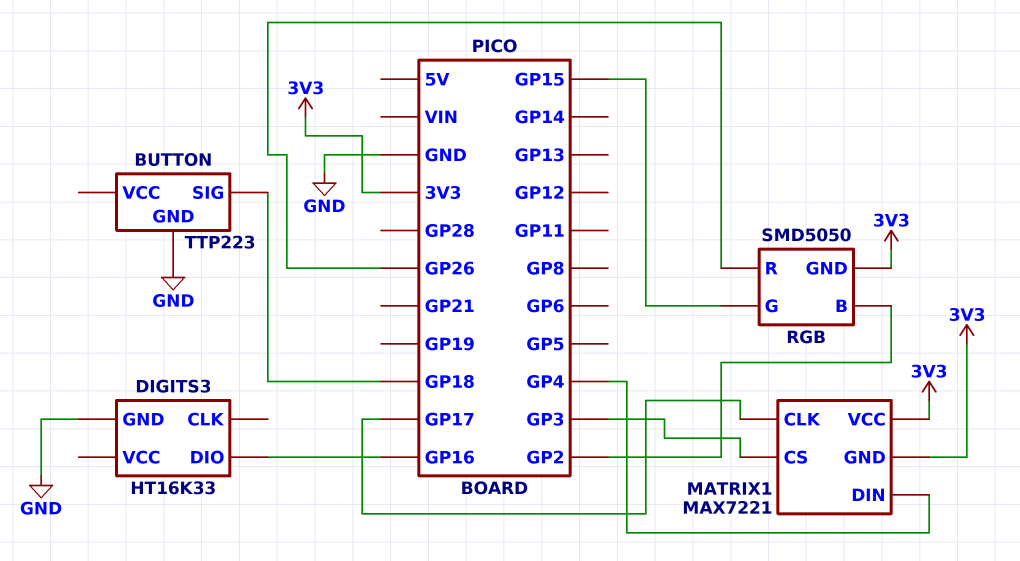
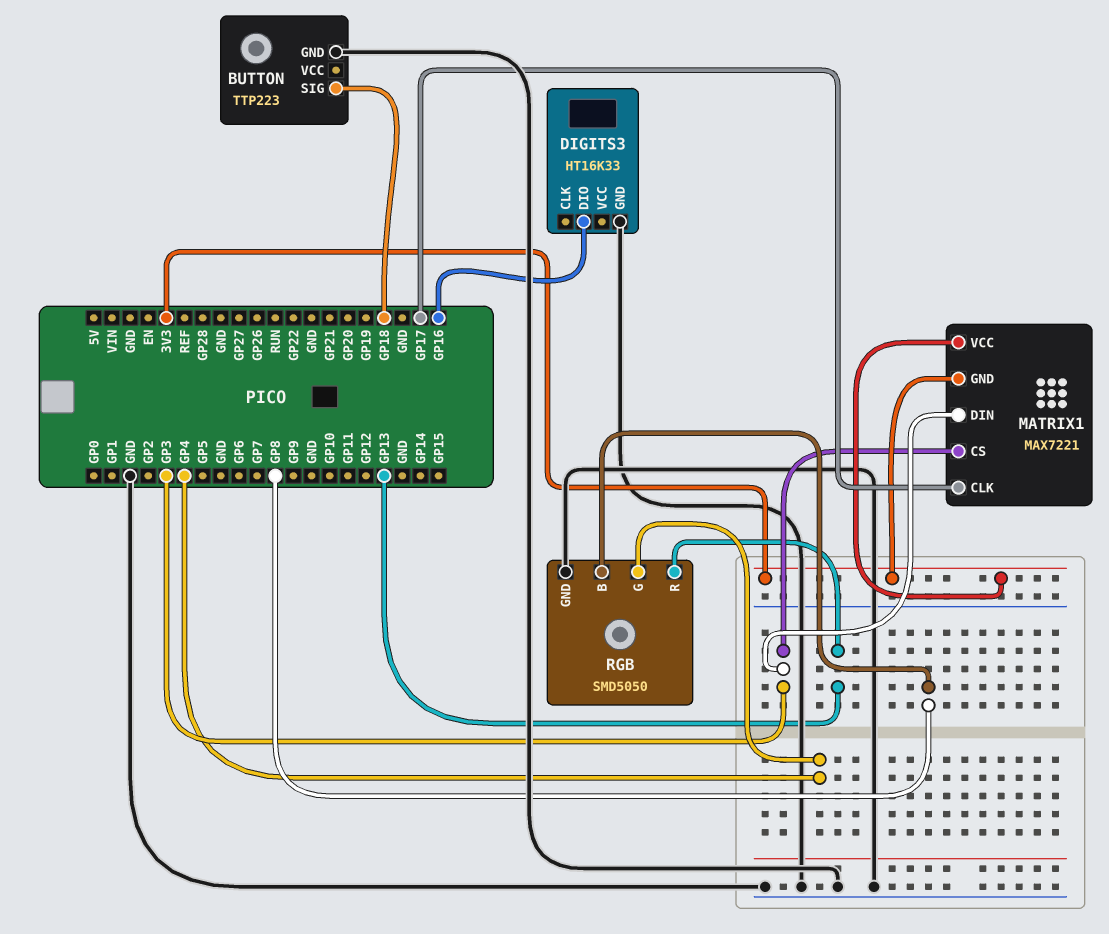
MATRIX1 pin DIN: GP4 -> GP3
RGB pin B: GP2 -> GP8
RGB pin G: GP15 -> GP4
RGB pin GND: 3V3 -> GND
RGB pin R: GP26 -> GP13

